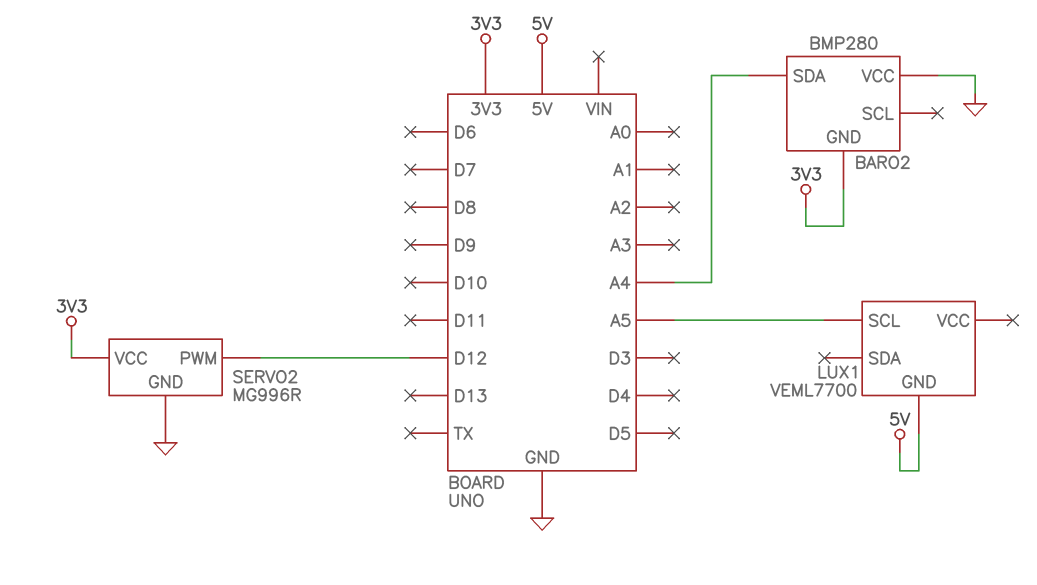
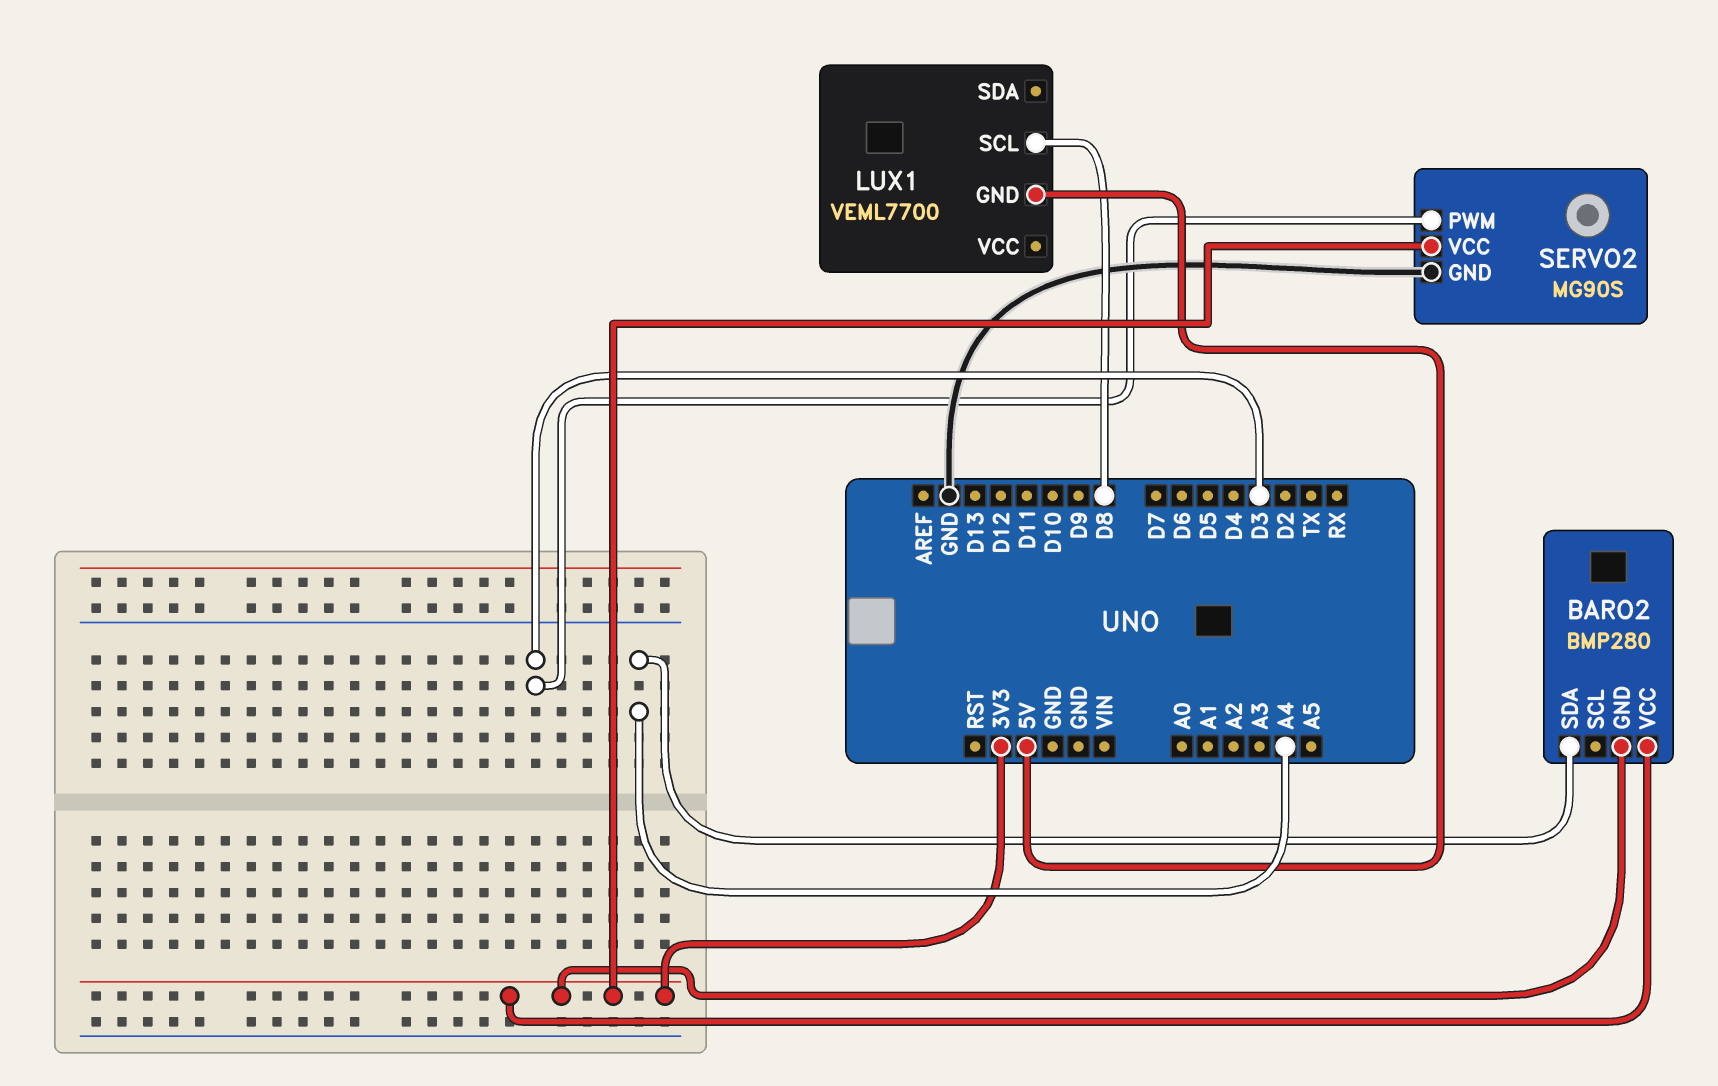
BARO2 pin VCC: GND -> 3V3
LUX1 pin SCL: A5 -> D8
SERVO2: MG996R -> MG90S
SERVO2 pin PWM: D12 -> D3

